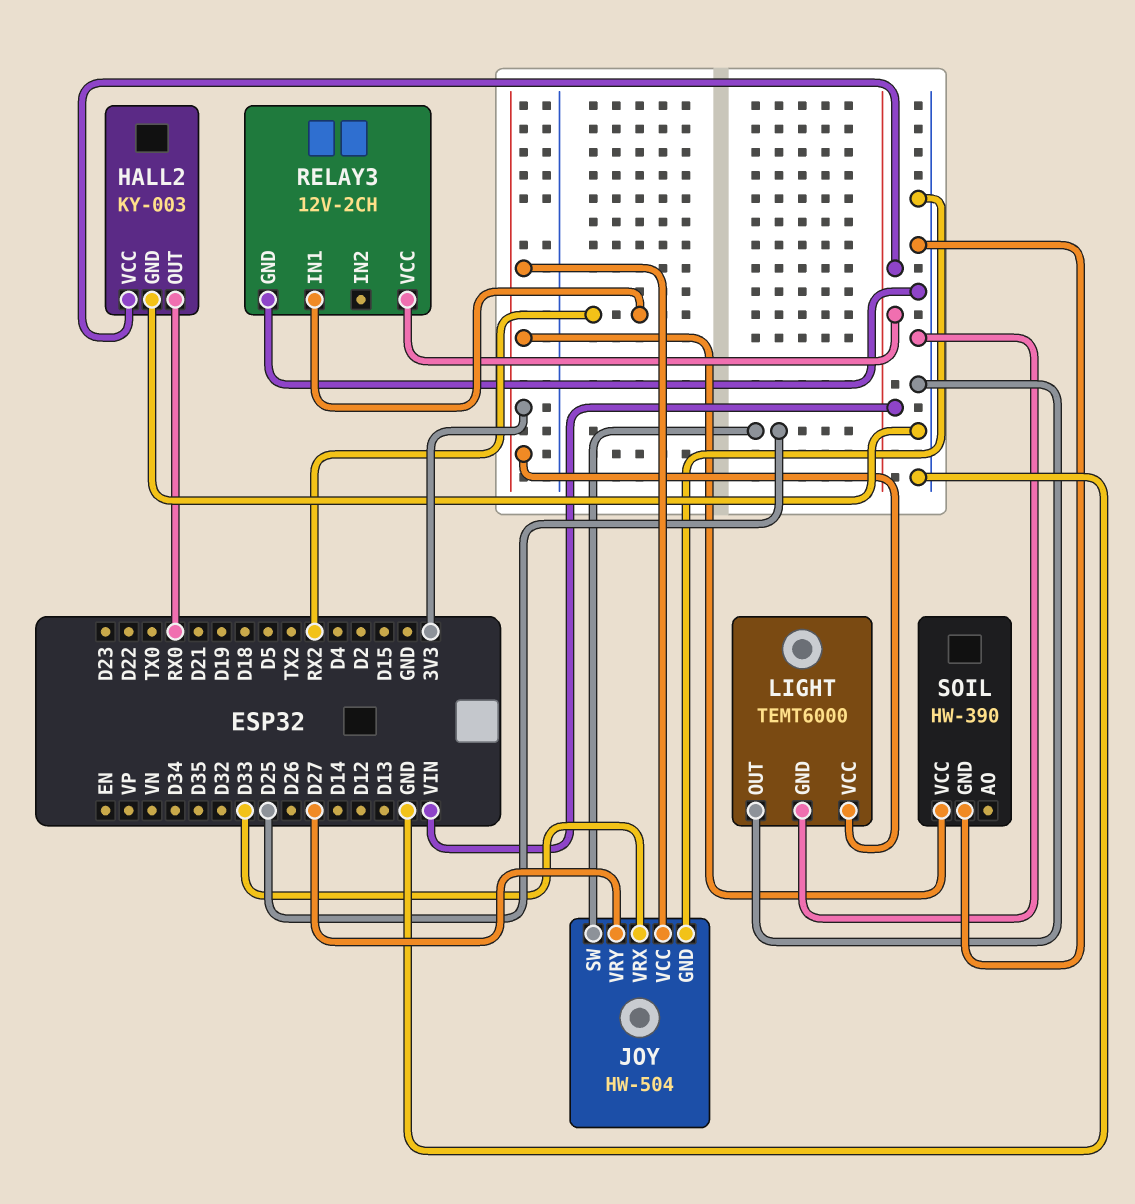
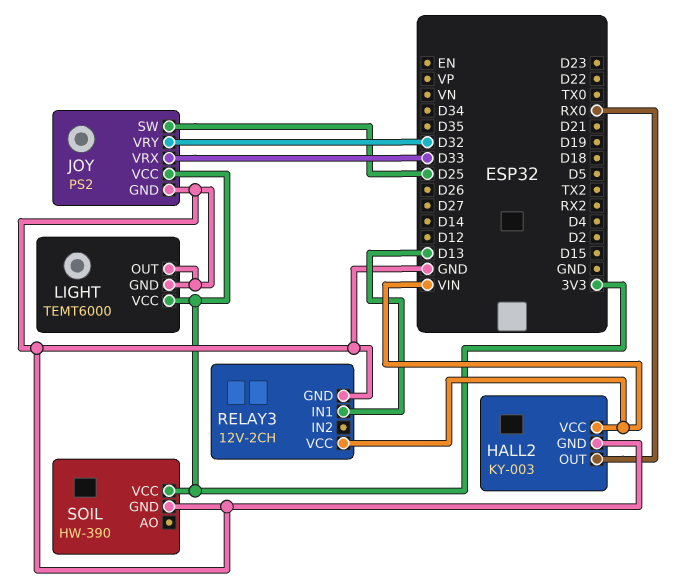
JOY: HW-504 -> PS2
JOY pin VRY: D27 -> D32
RELAY3 pin IN1: RX2 -> D13

